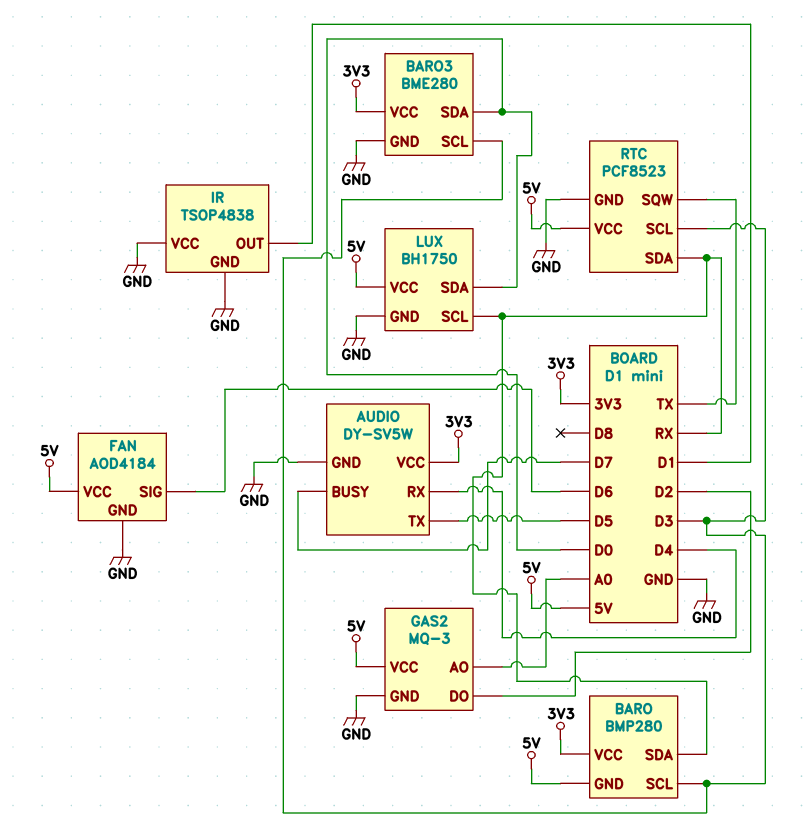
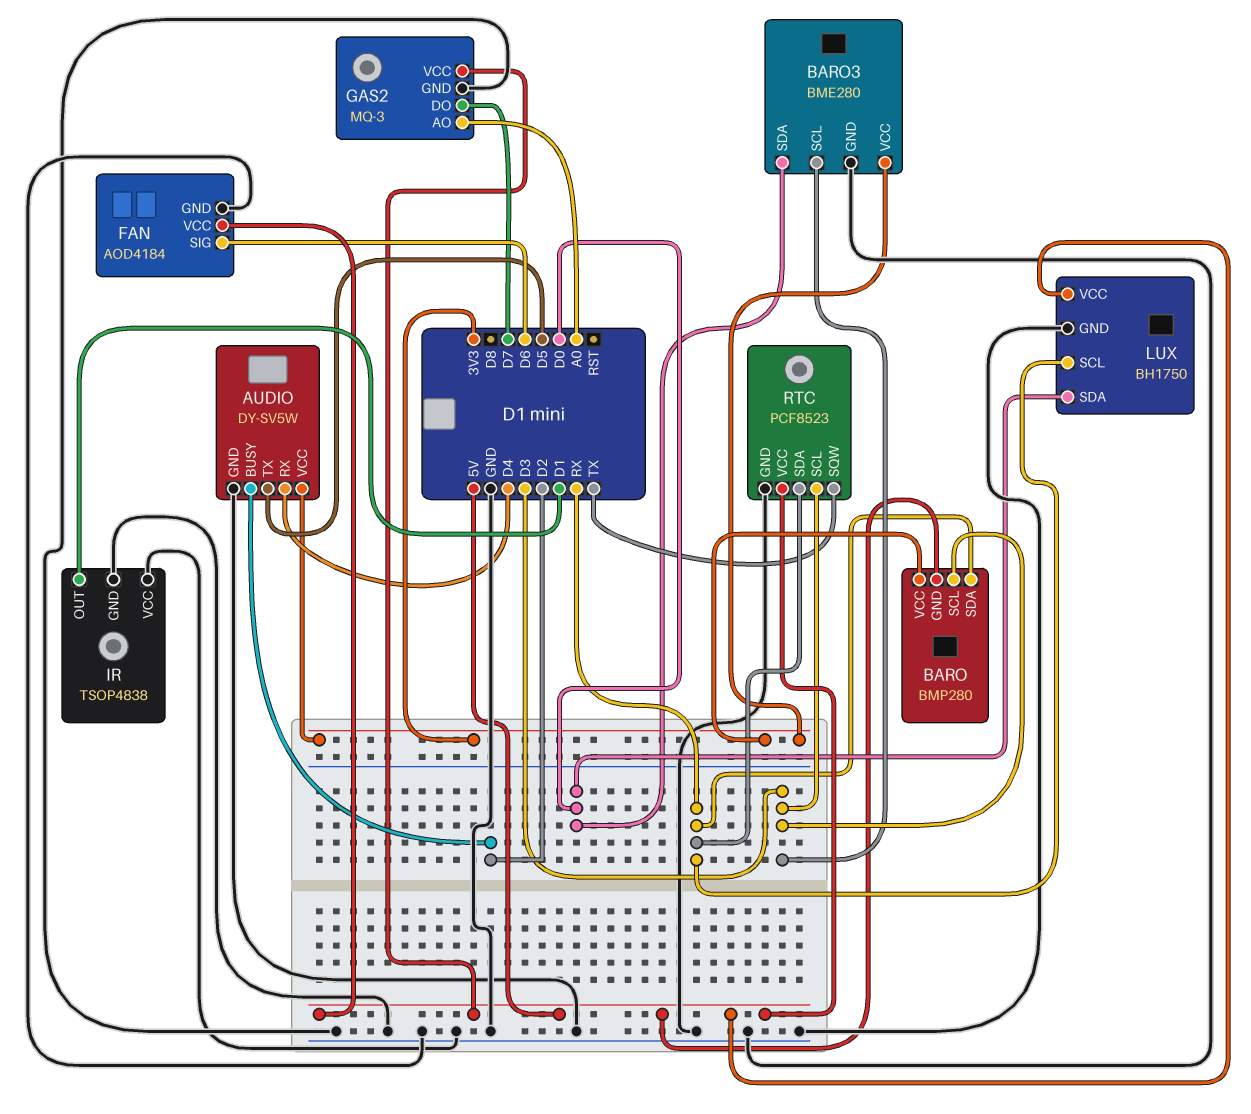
AUDIO pin BUSY: D7 -> D2
GAS2 pin DO: D2 -> D7

